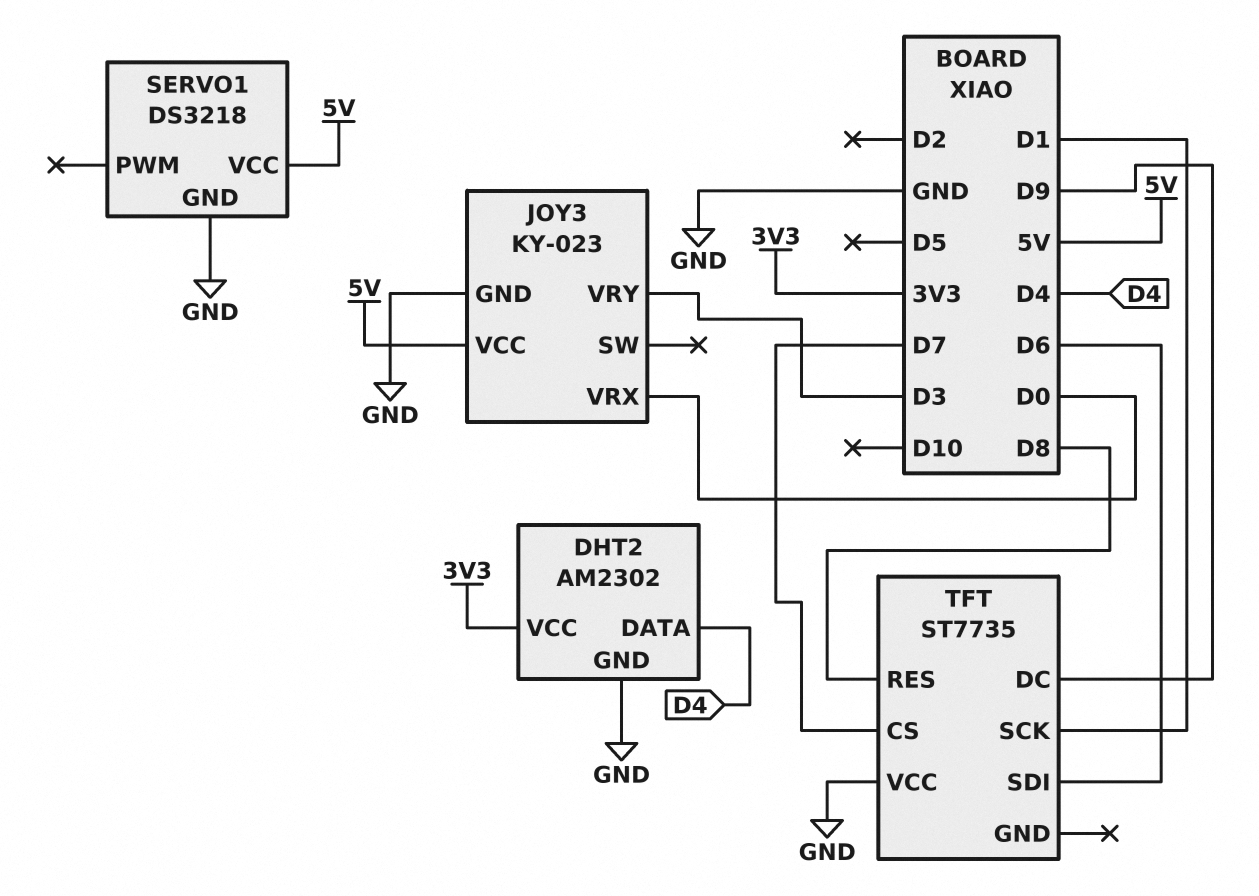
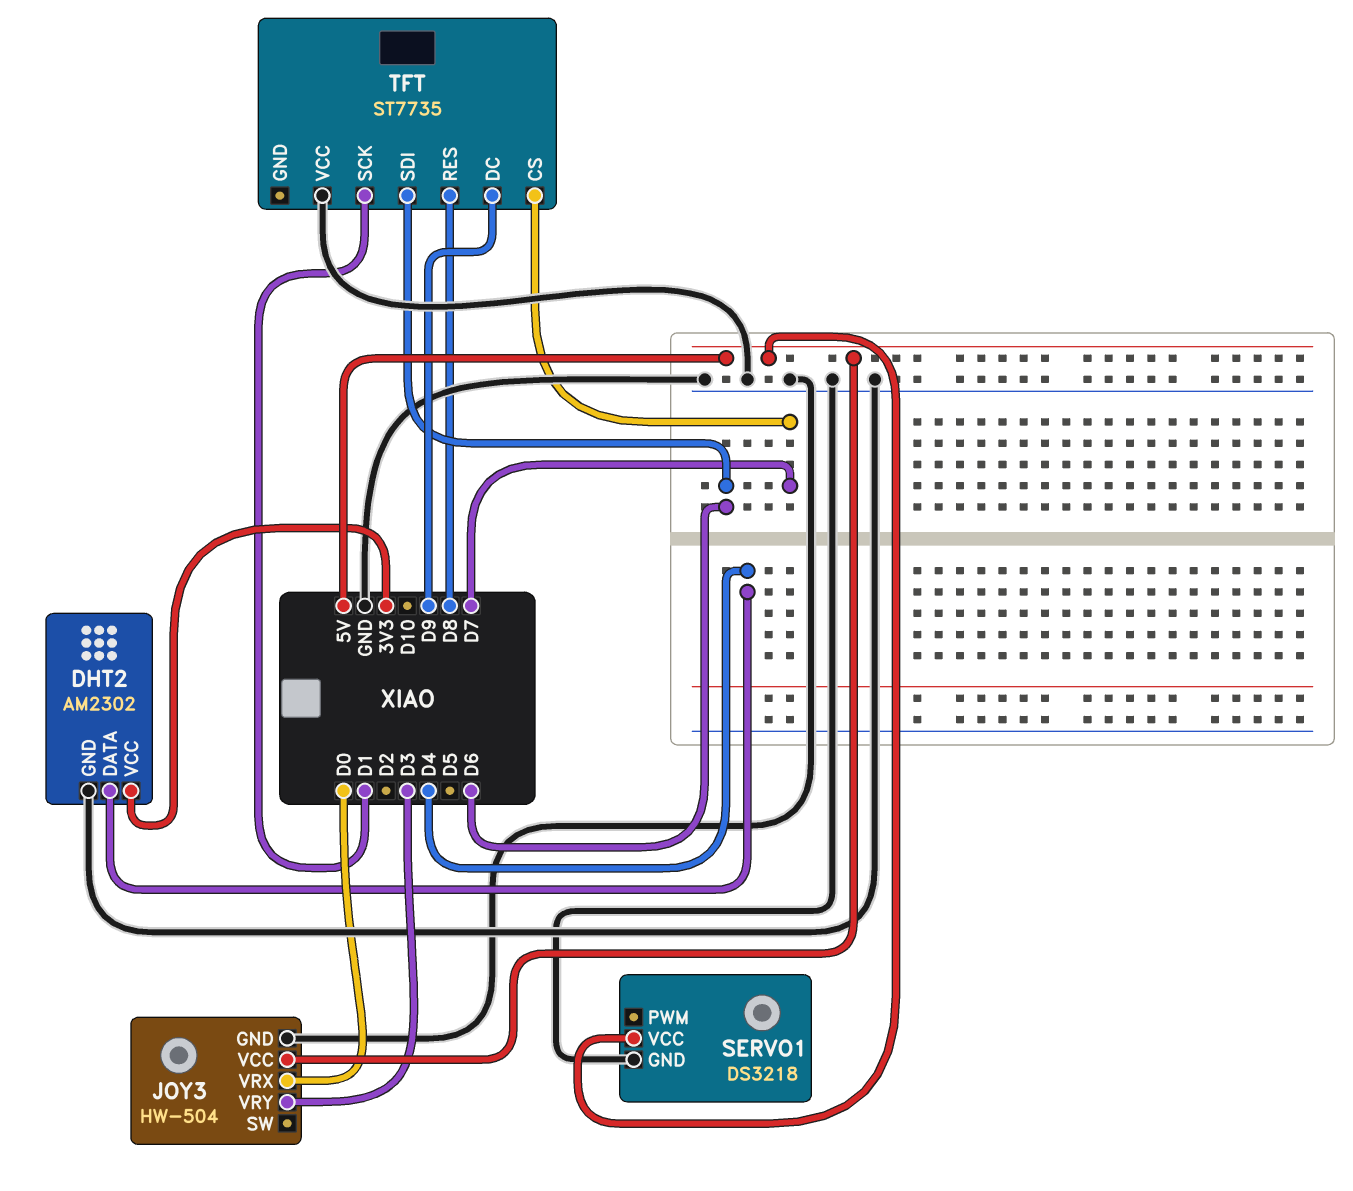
JOY3: KY-023 -> HW-504

